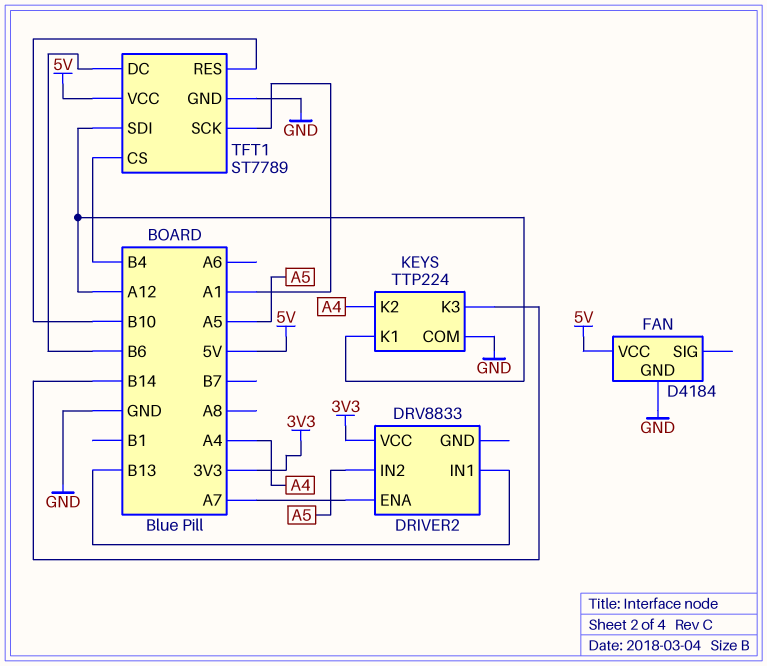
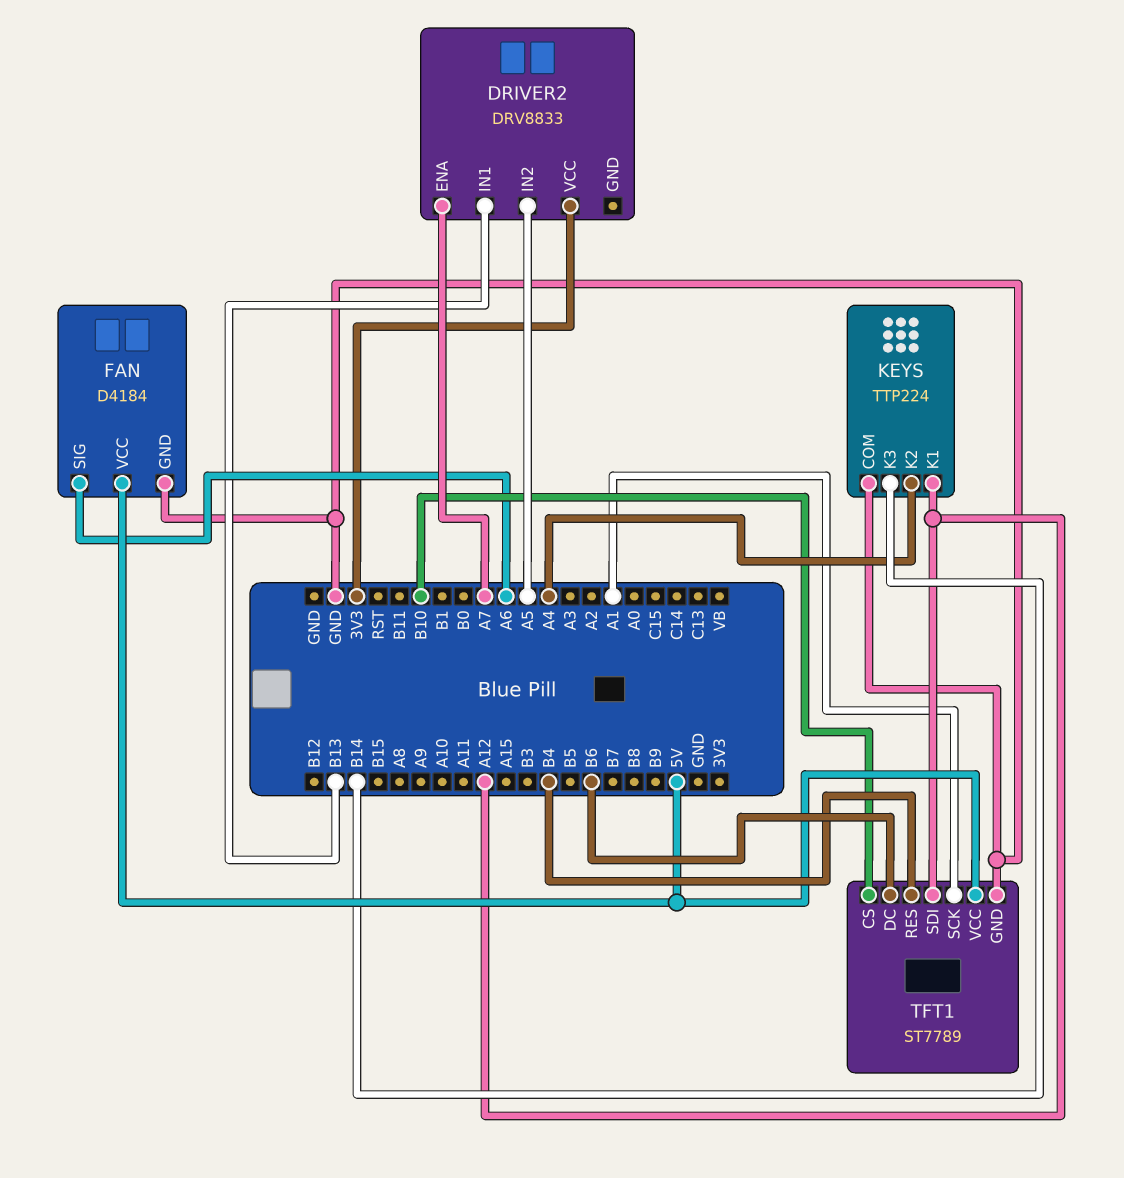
FAN pin SIG: none -> A6
TFT1 pin CS: B4 -> B10
TFT1 pin RES: B10 -> B4

